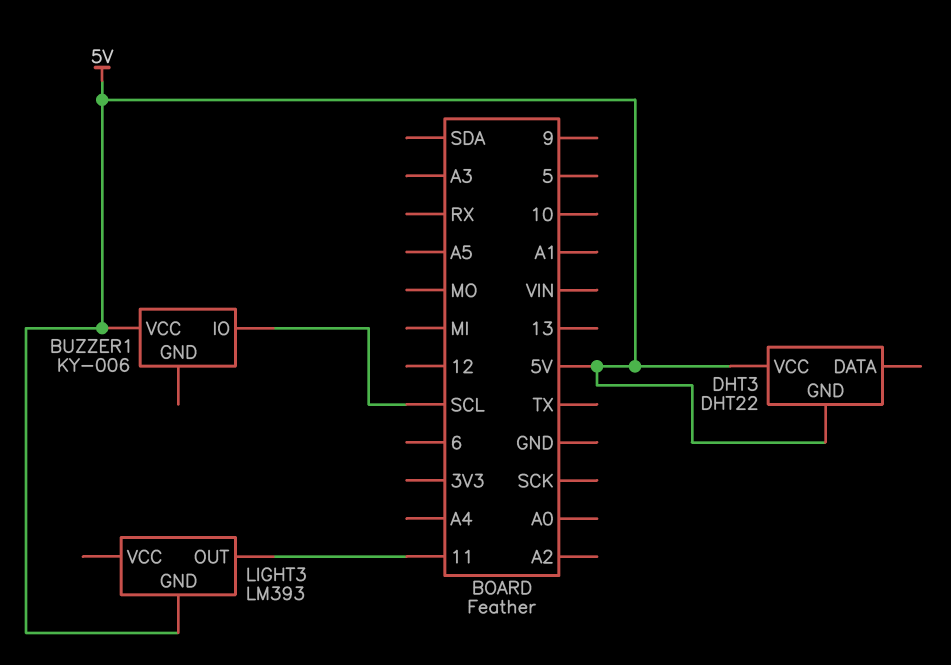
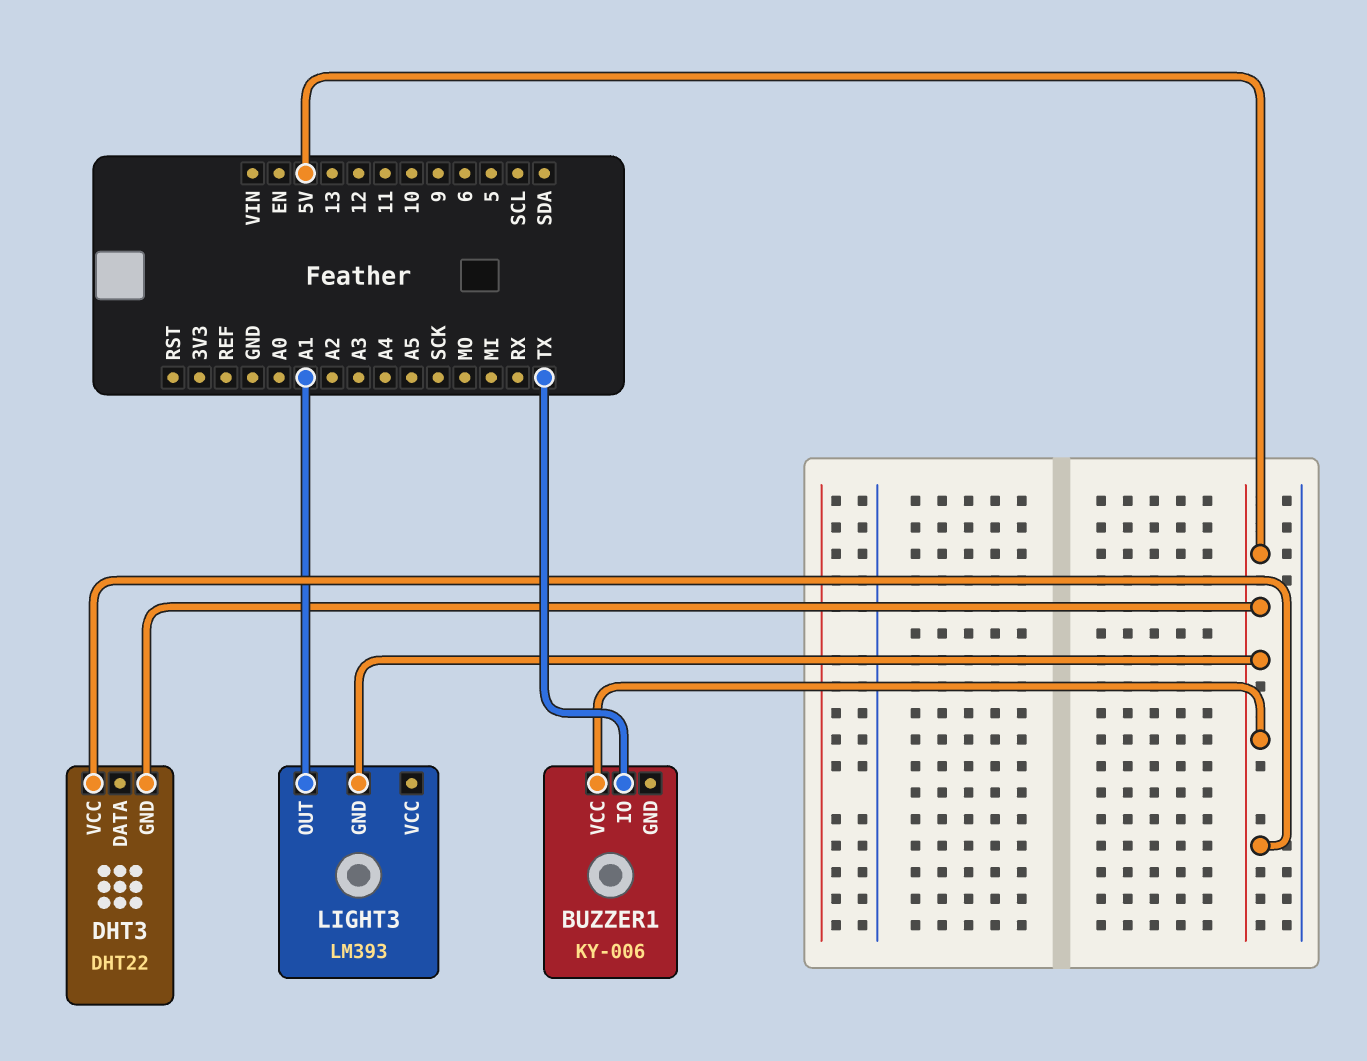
BUZZER1 pin IO: SCL -> TX
LIGHT3 pin OUT: 11 -> A1

